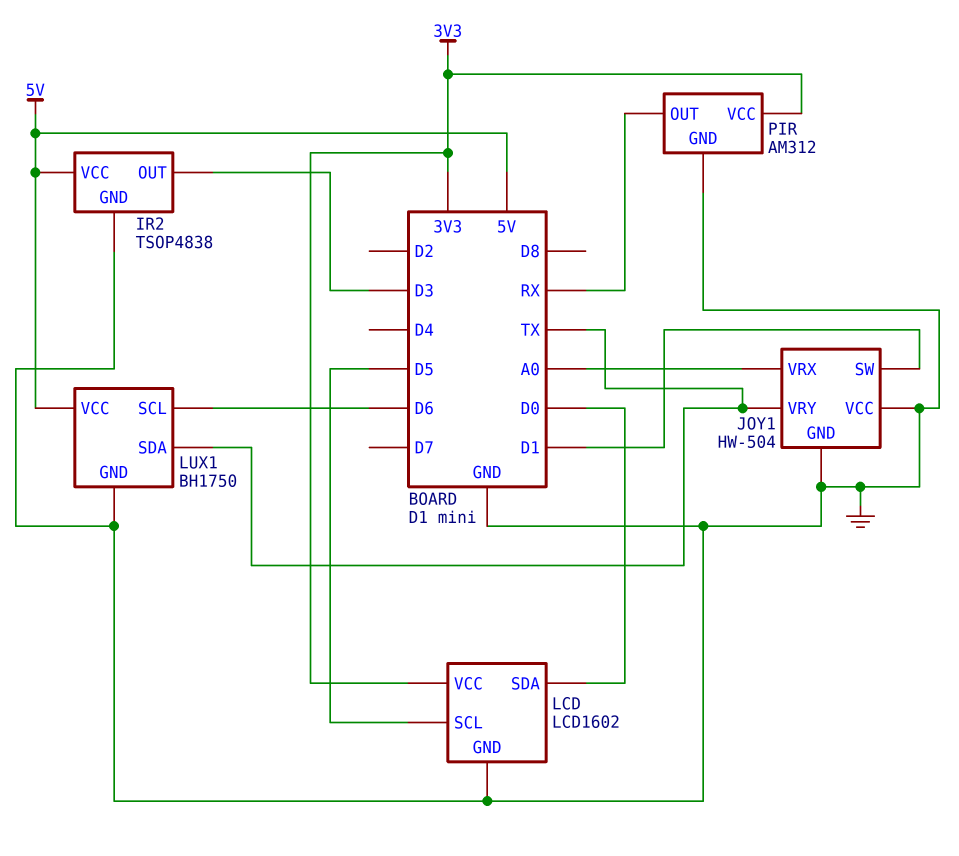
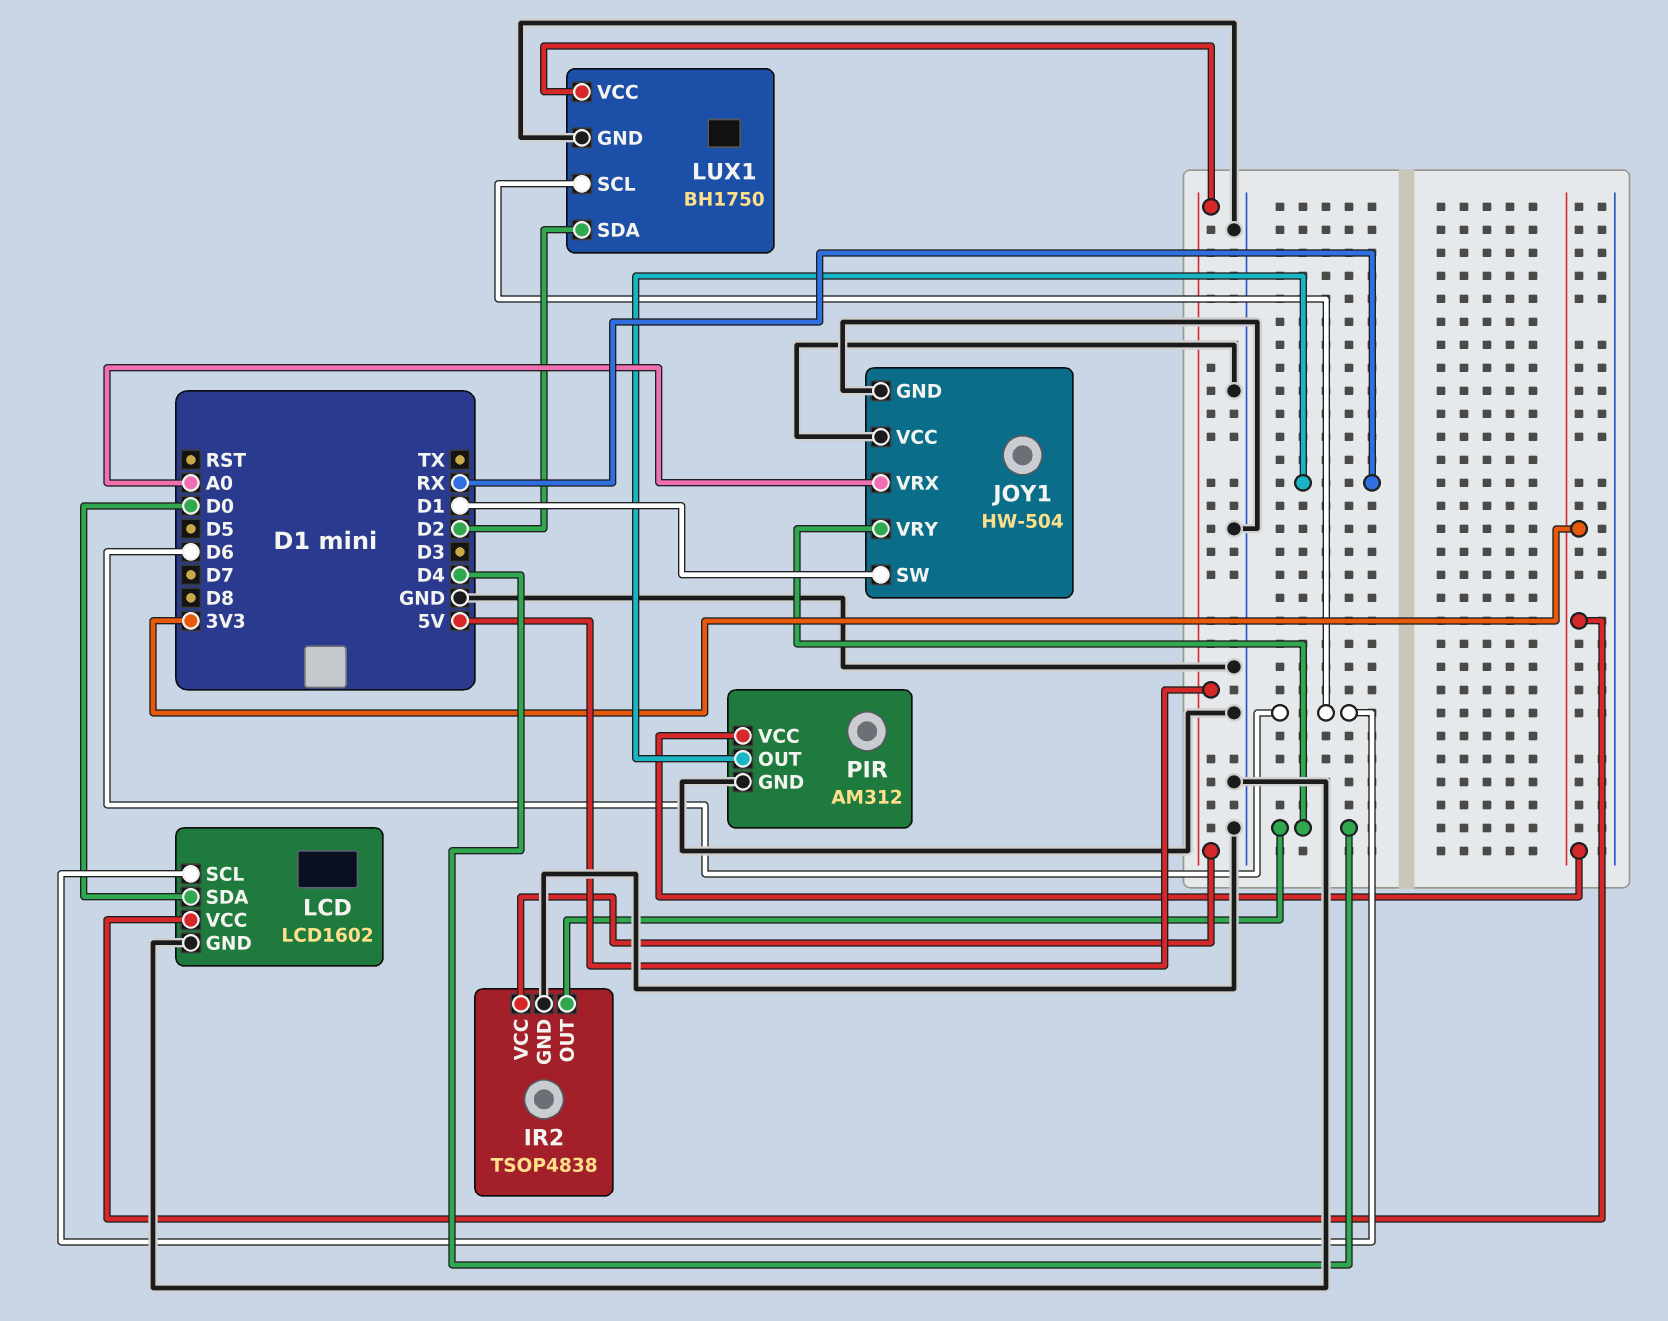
IR2 pin OUT: D3 -> D4
JOY1 pin VRY: TX -> D4
LCD pin SCL: D5 -> D6
LUX1 pin SDA: TX -> D2

